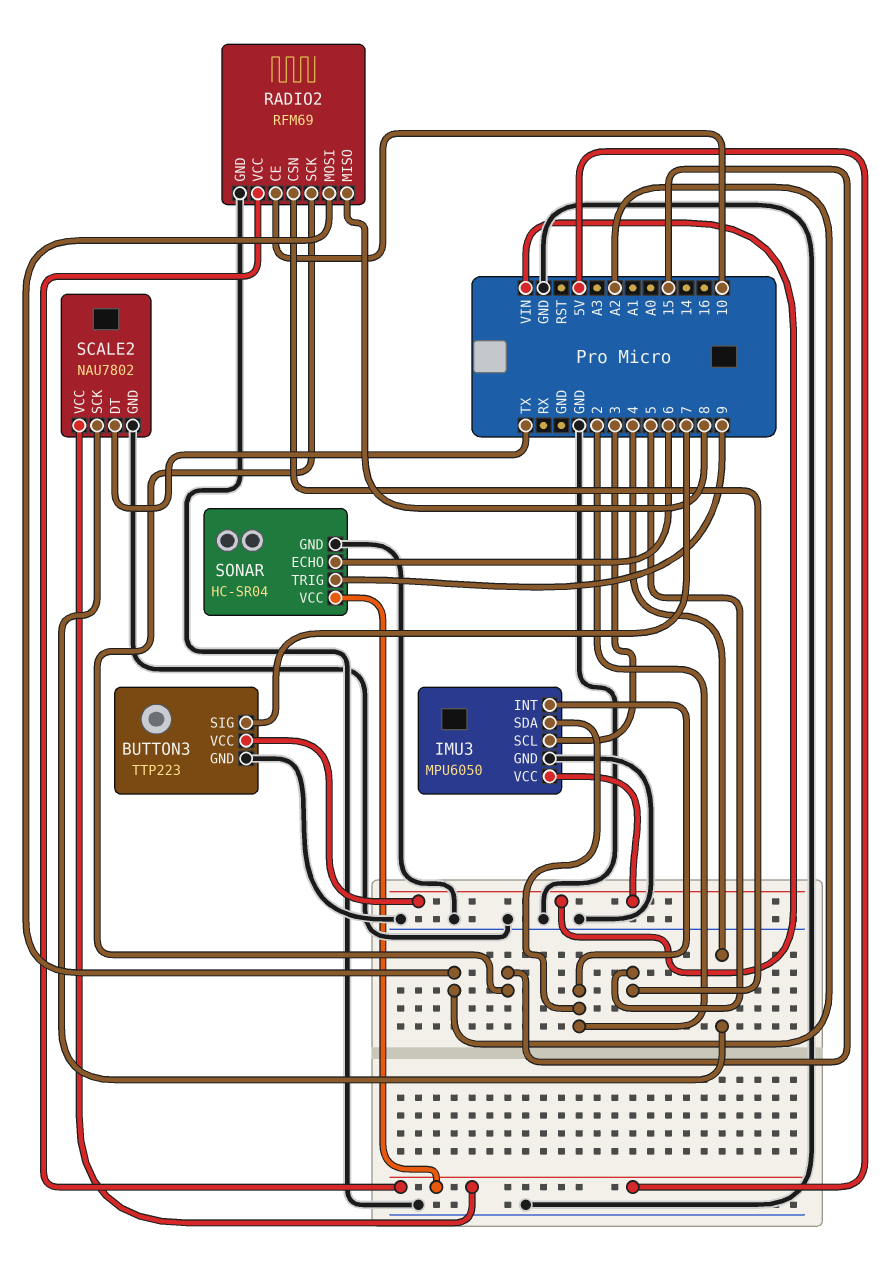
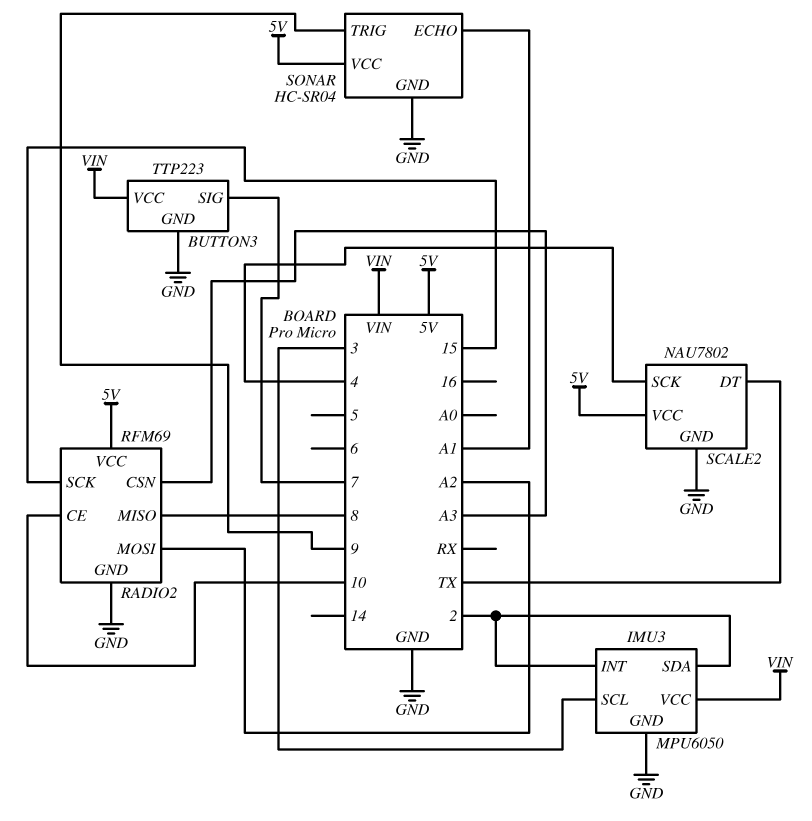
RADIO2 pin CSN: 5 -> A3
SONAR pin ECHO: 6 -> A1

